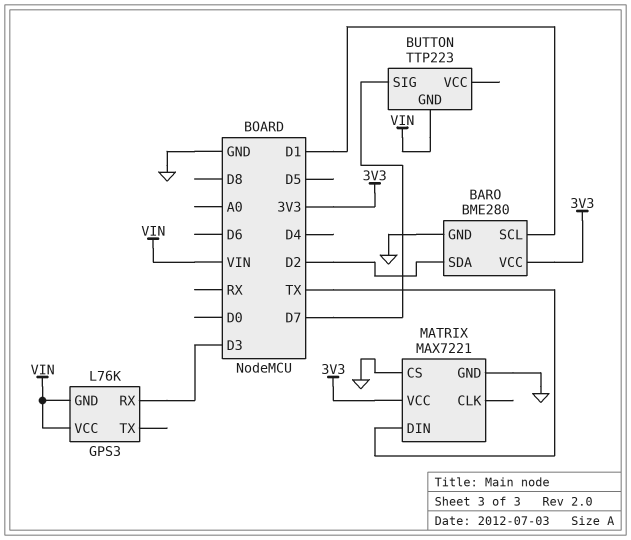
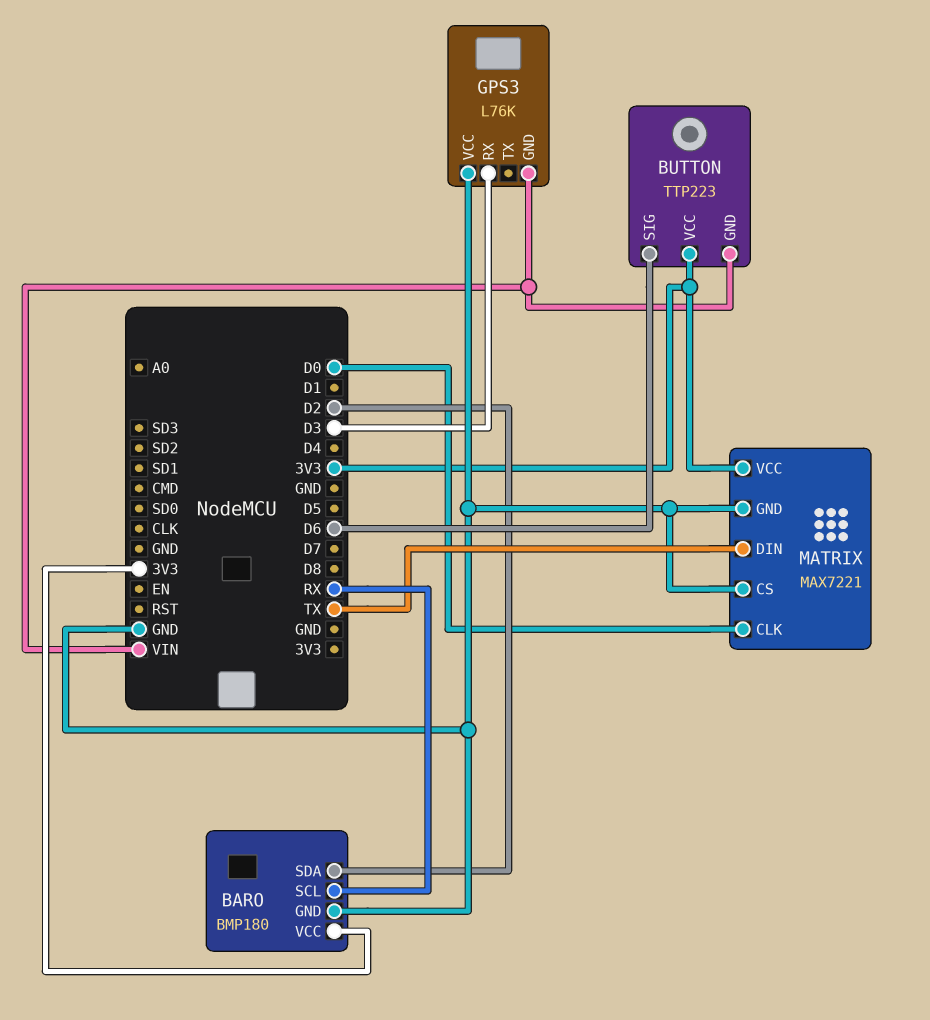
BARO: BME280 -> BMP180
BARO pin SCL: D1 -> RX
BUTTON pin SIG: D7 -> D6
BUTTON pin VCC: none -> 3V3
GPS3 pin VCC: VIN -> GND
MATRIX pin CLK: none -> D0

